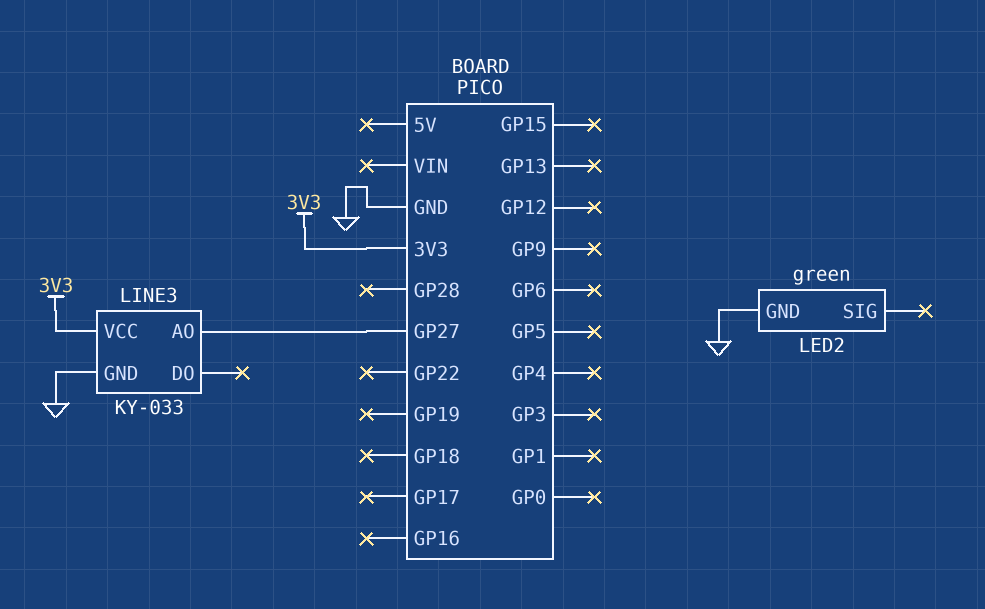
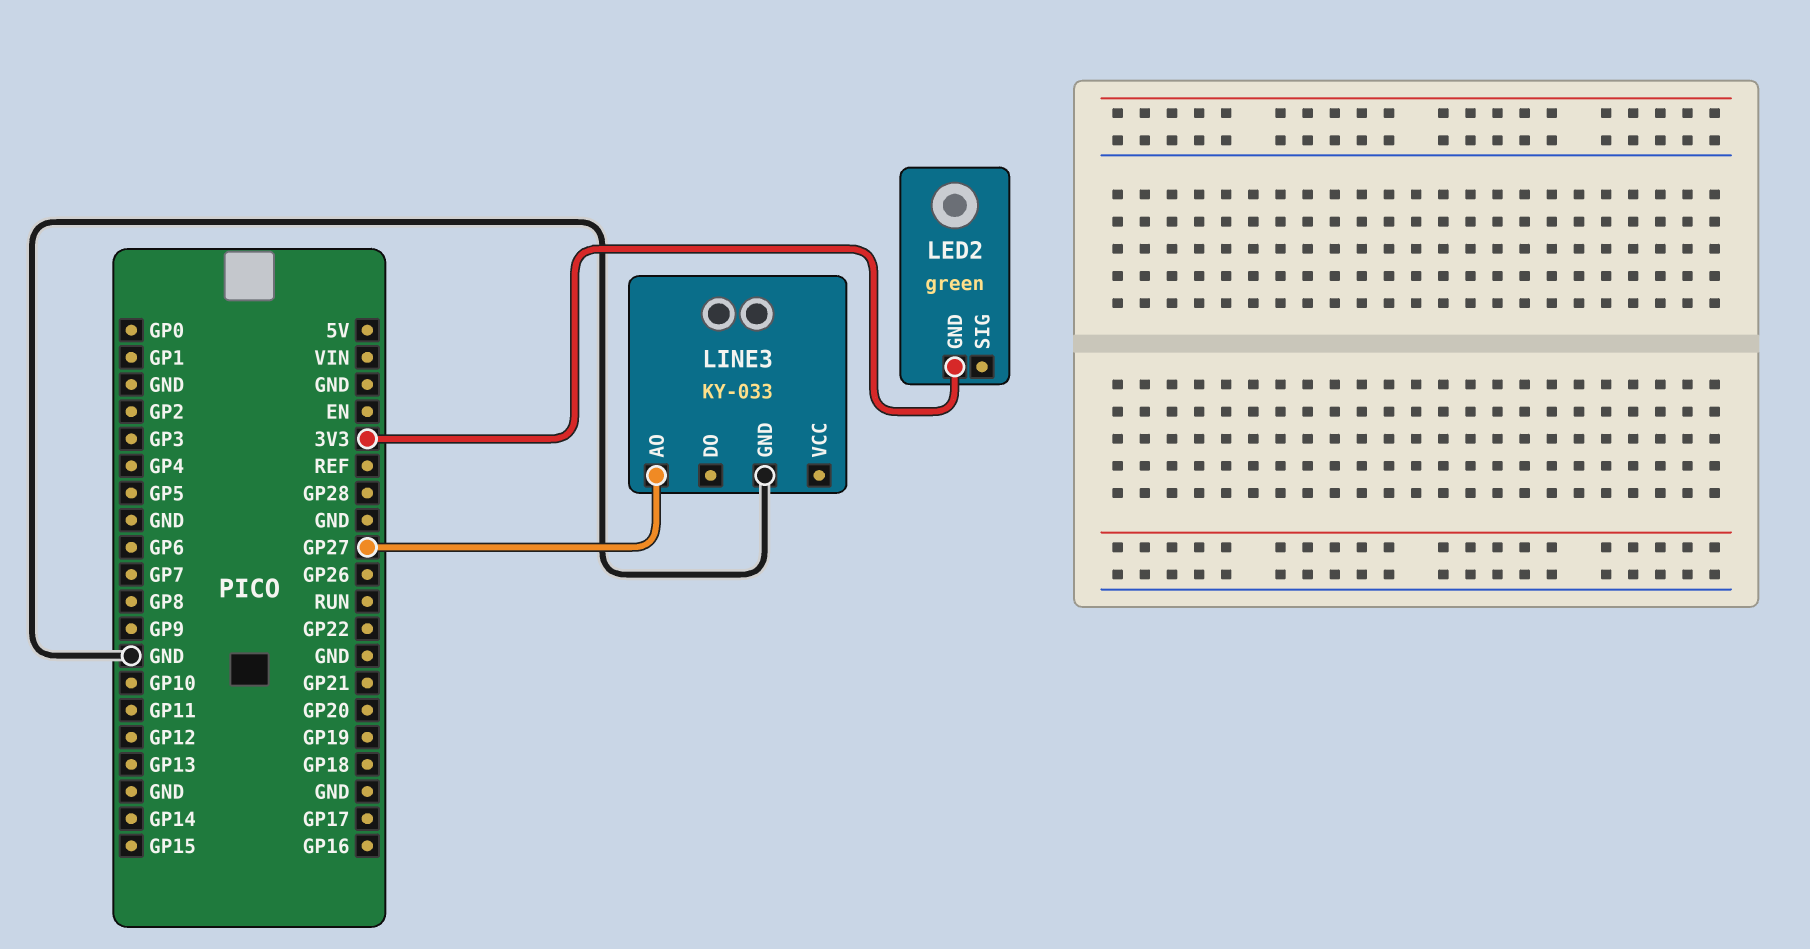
LED2 pin GND: GND -> 3V3
LINE3 pin VCC: 3V3 -> none

